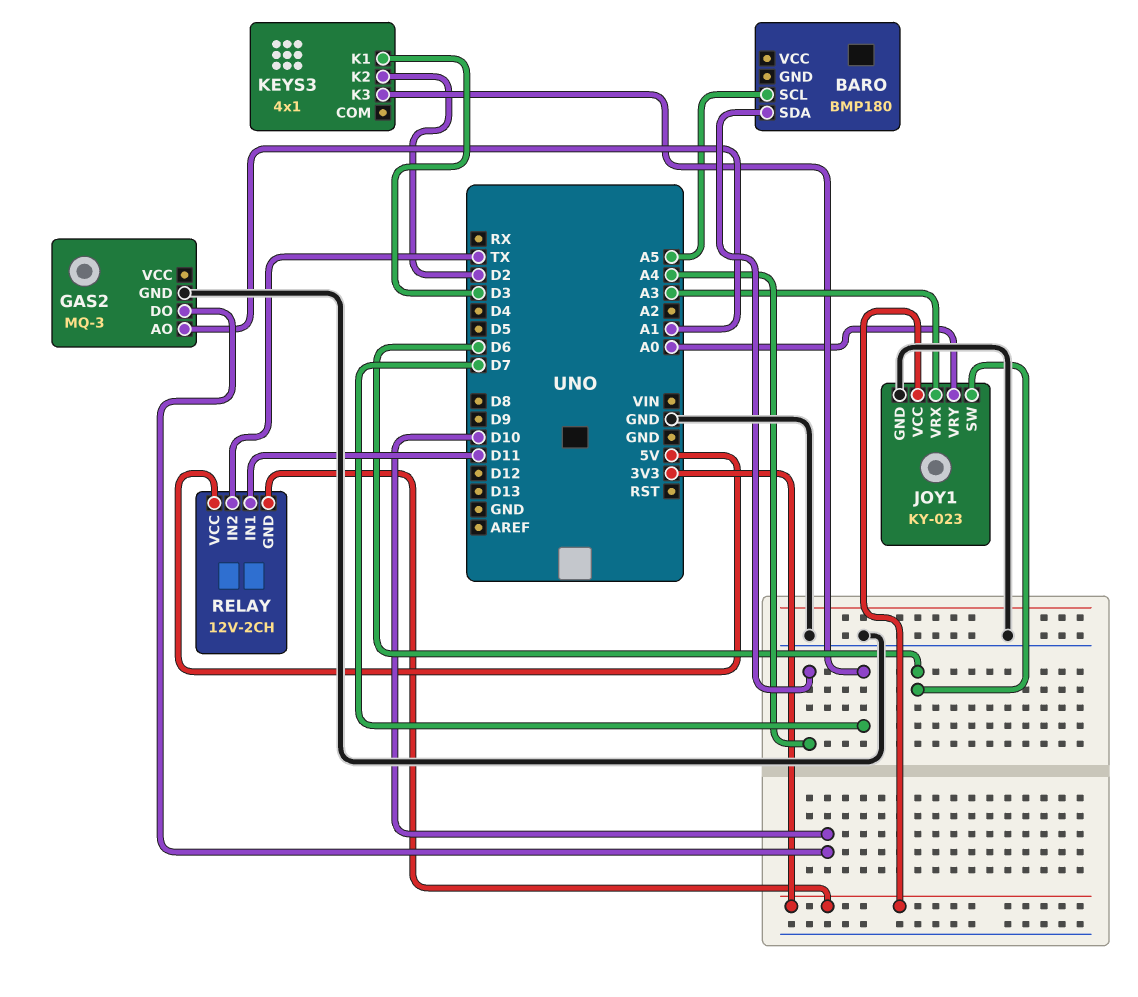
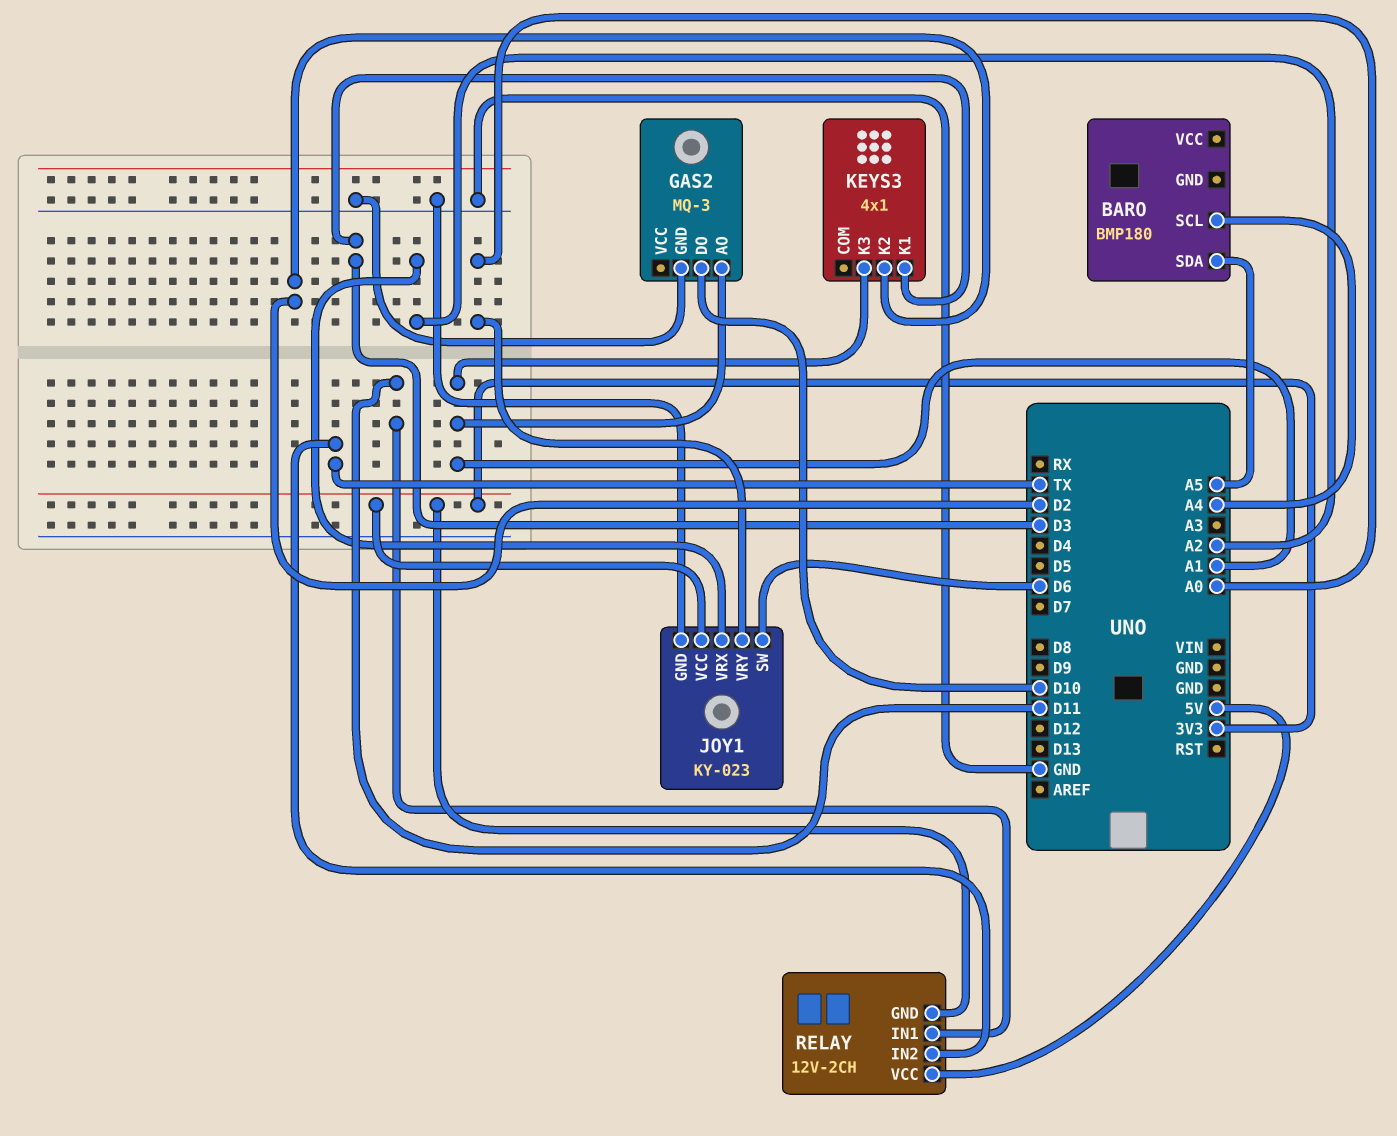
BARO pin SCL: A5 -> A4
BARO pin SDA: A4 -> A5
JOY1 pin VRX: A3 -> A2
KEYS3 pin K3: D7 -> A1

